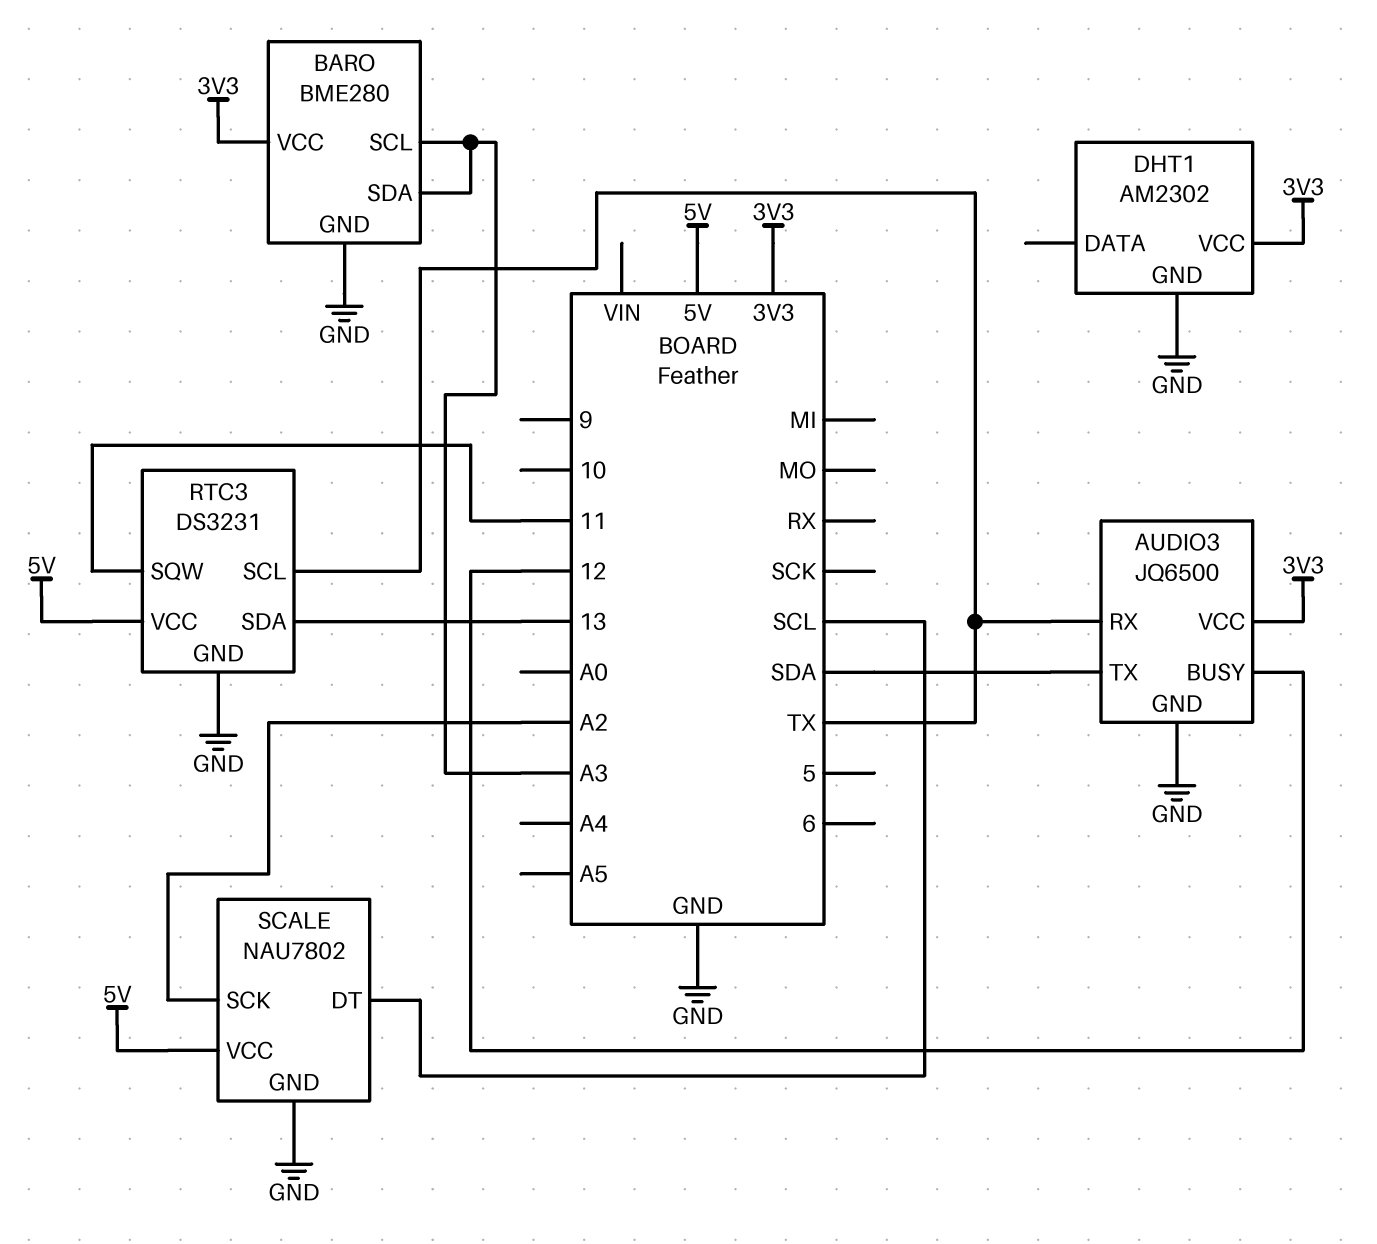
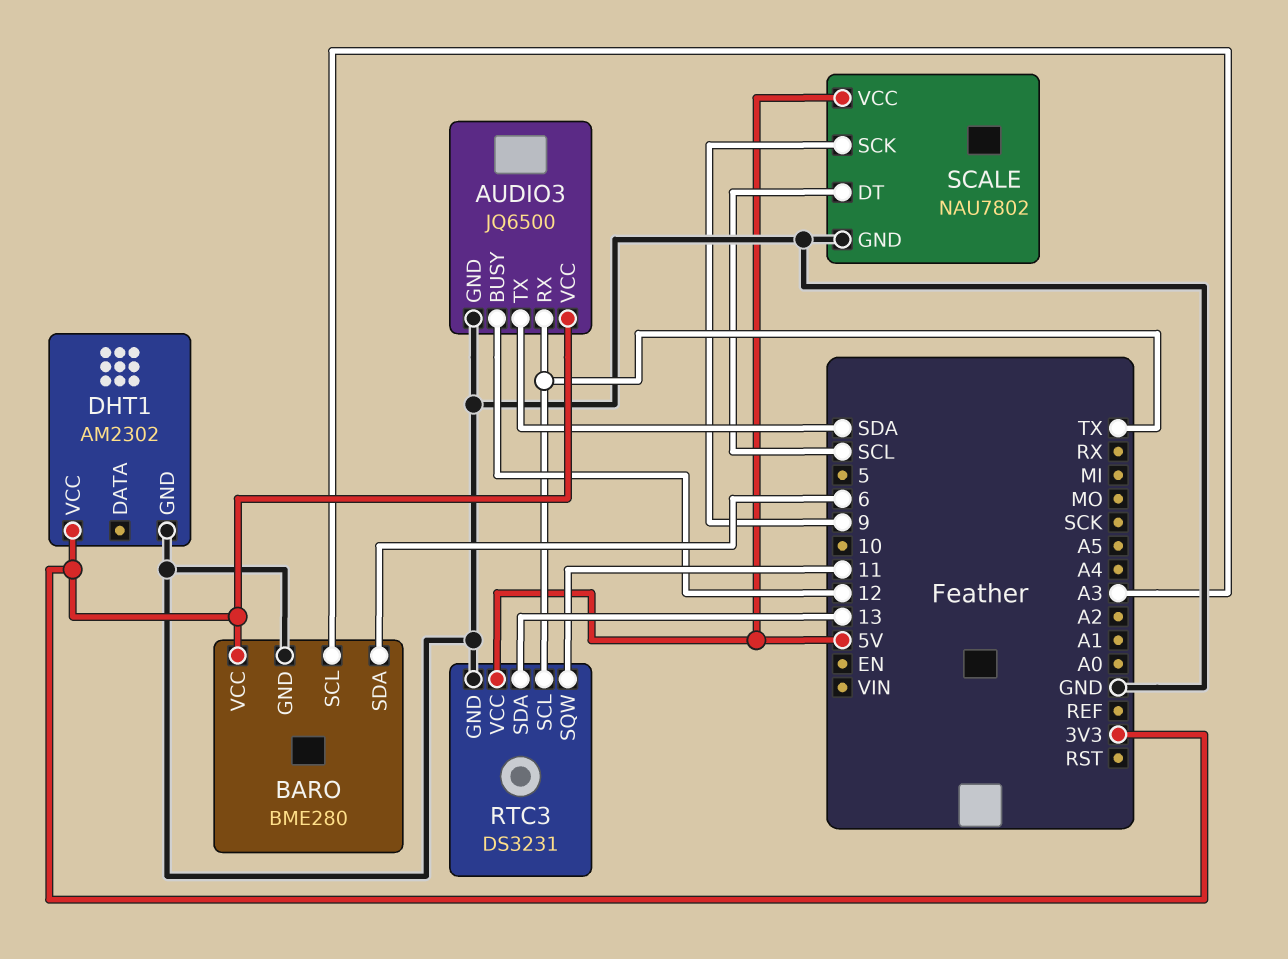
BARO pin SDA: A3 -> 6
SCALE pin SCK: A2 -> 9

